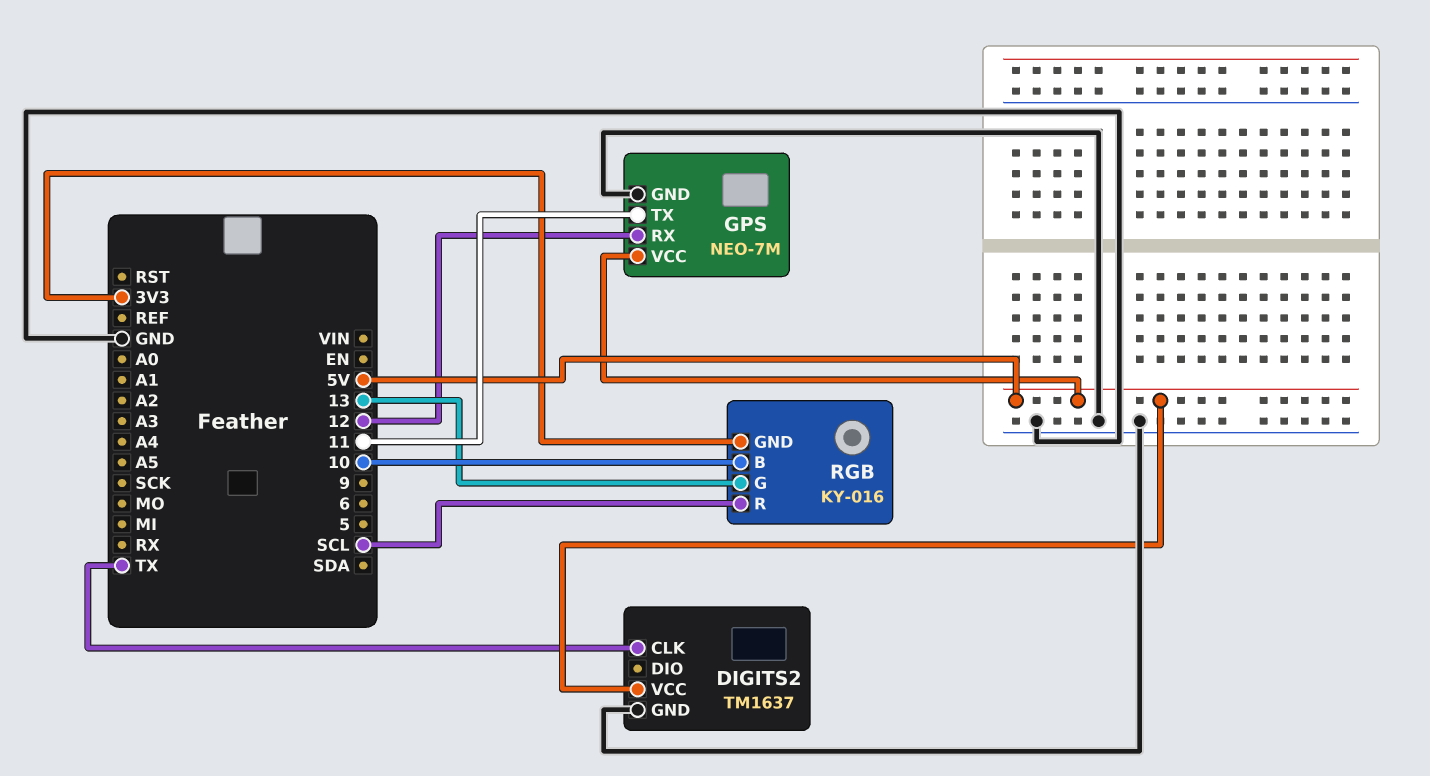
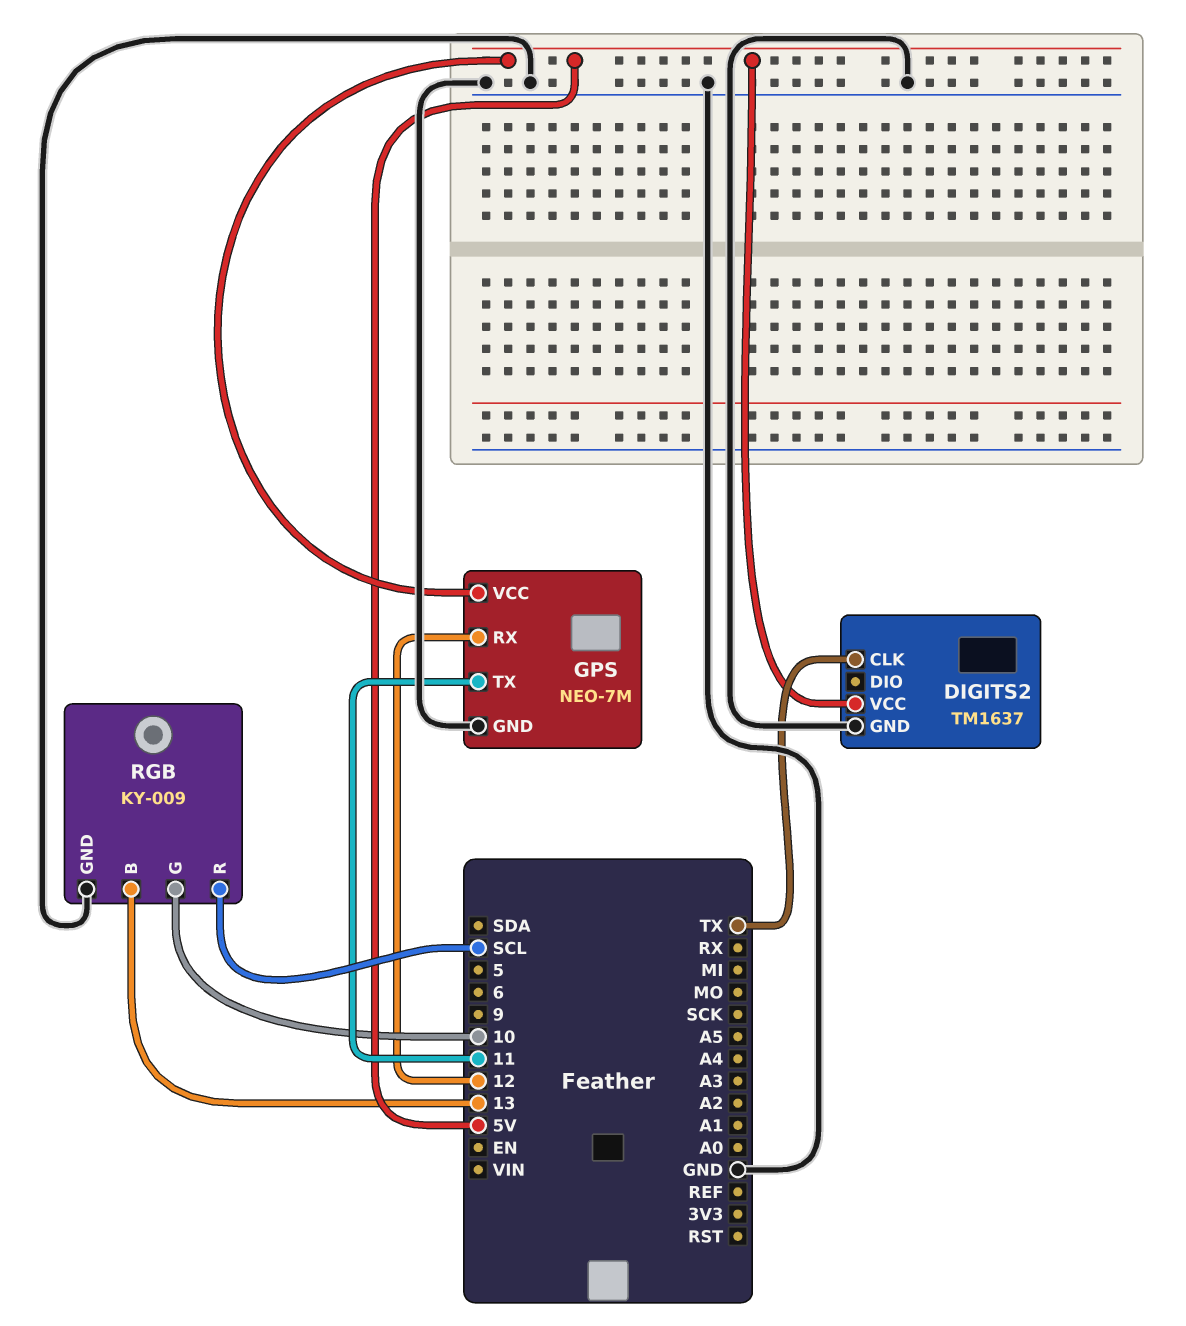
RGB: KY-016 -> KY-009
RGB pin B: 10 -> 13
RGB pin G: 13 -> 10
RGB pin GND: 3V3 -> GND

